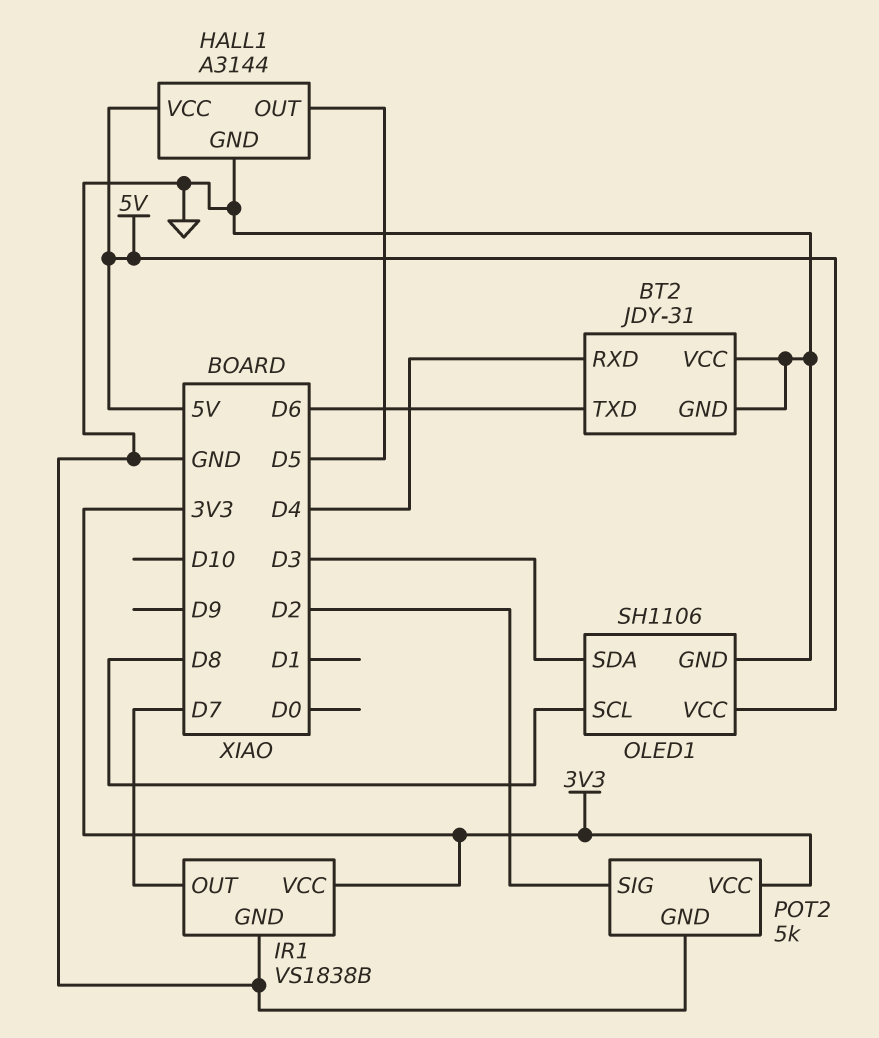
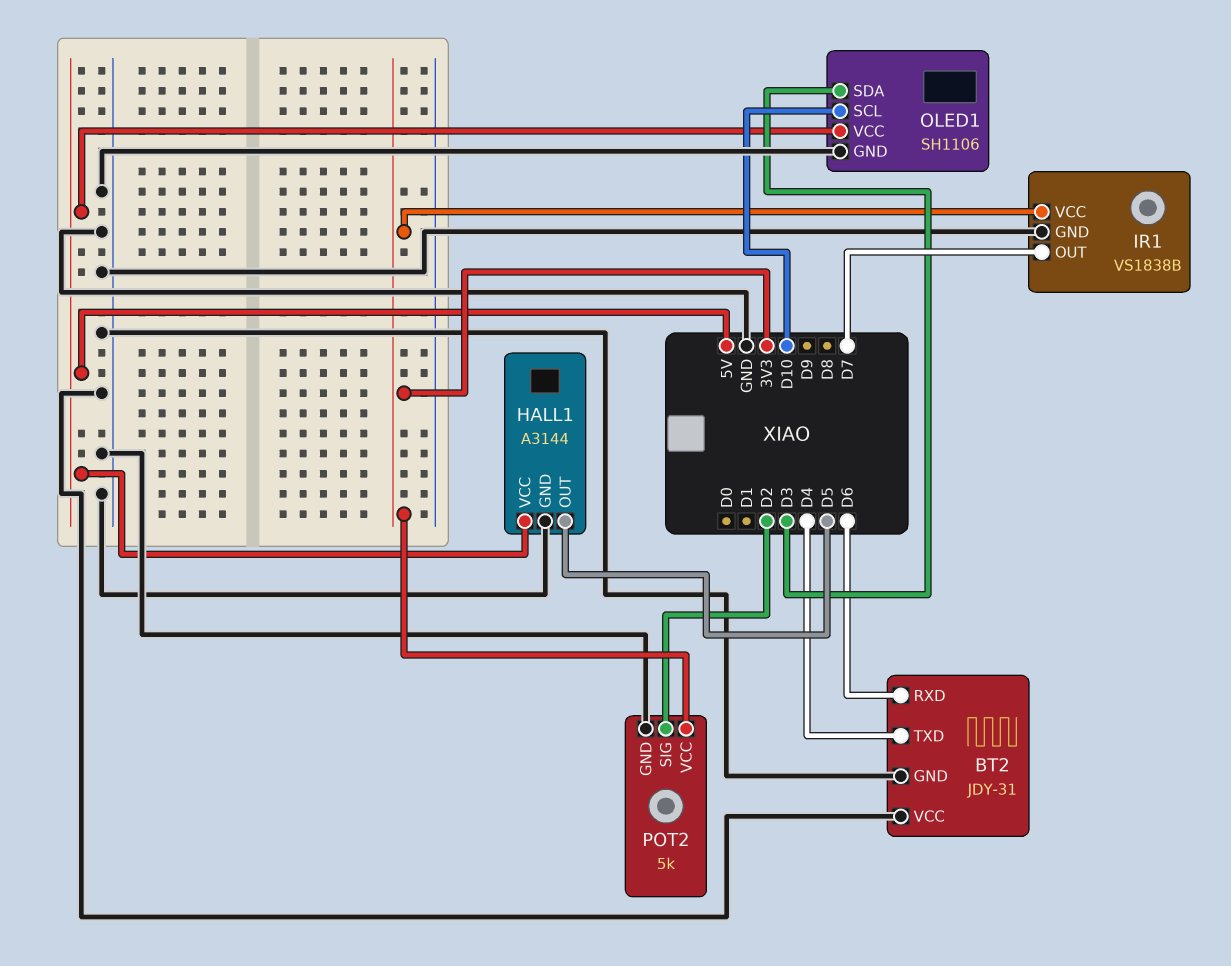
BT2 pin RXD: D4 -> D6
BT2 pin TXD: D6 -> D4
OLED1 pin SCL: D8 -> D10

